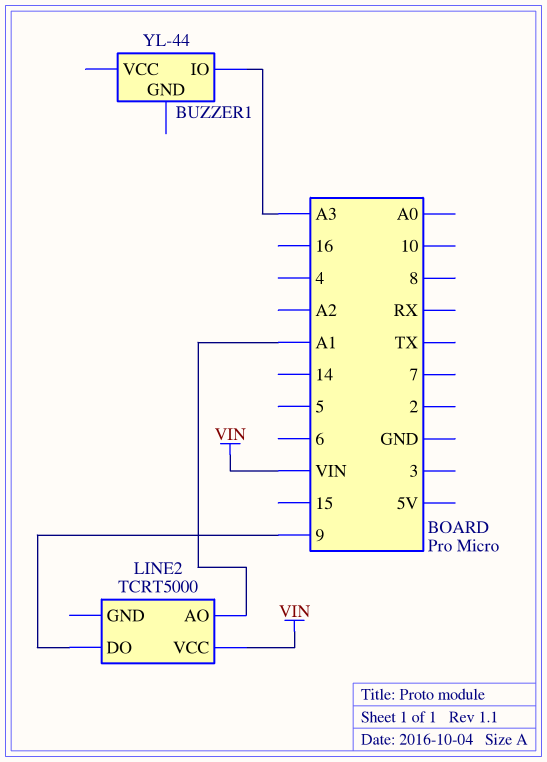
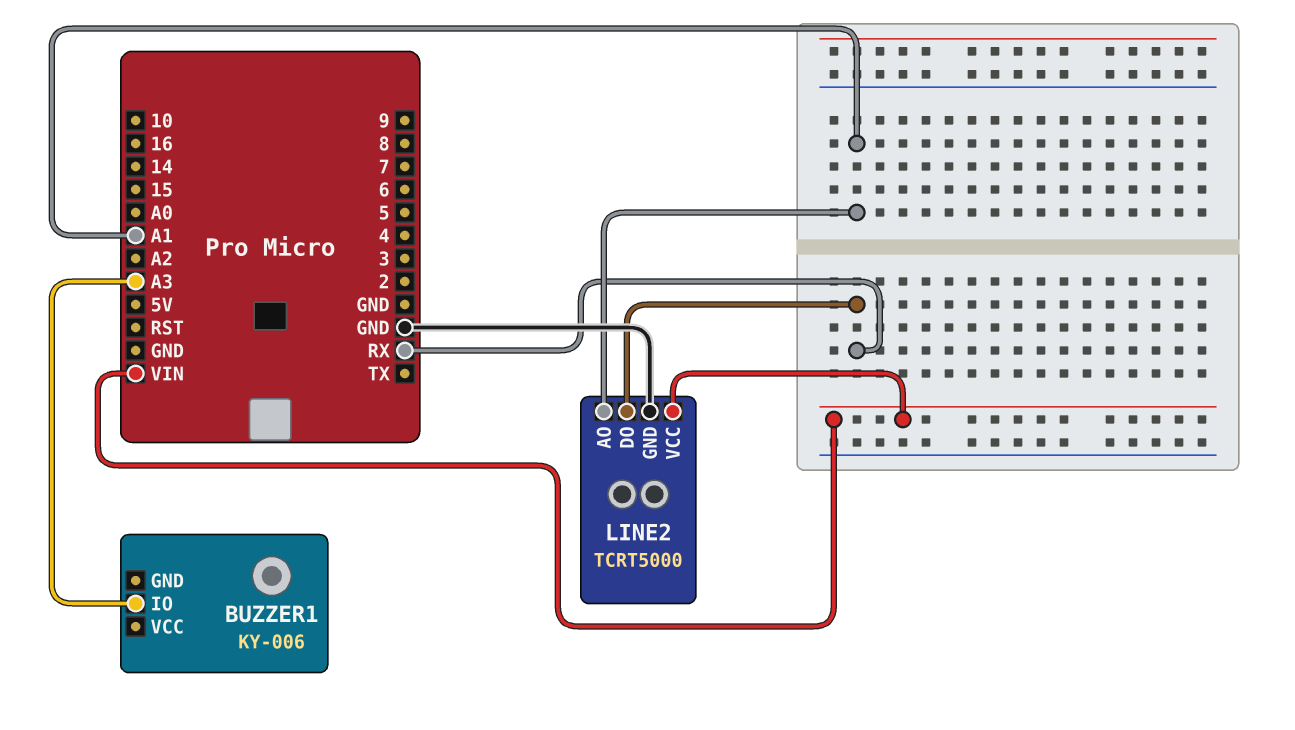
BUZZER1: YL-44 -> KY-006
LINE2 pin DO: 9 -> RX
LINE2 pin GND: none -> GND

